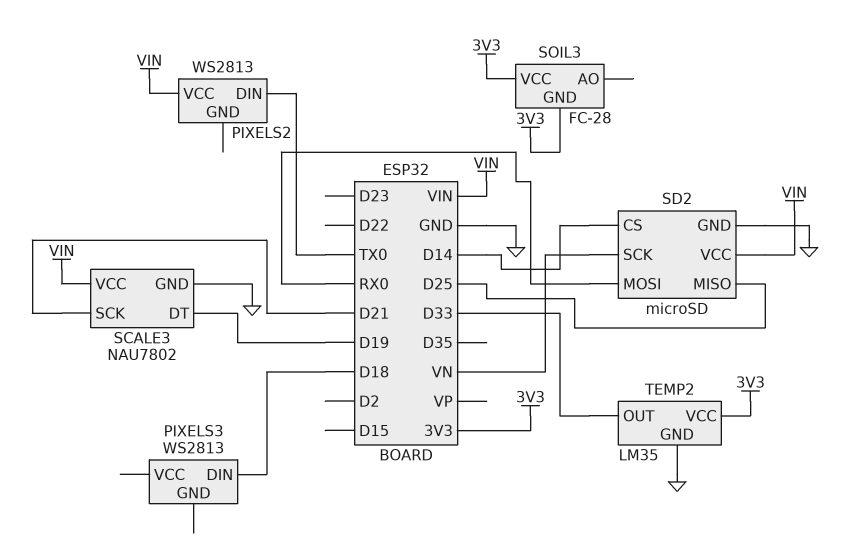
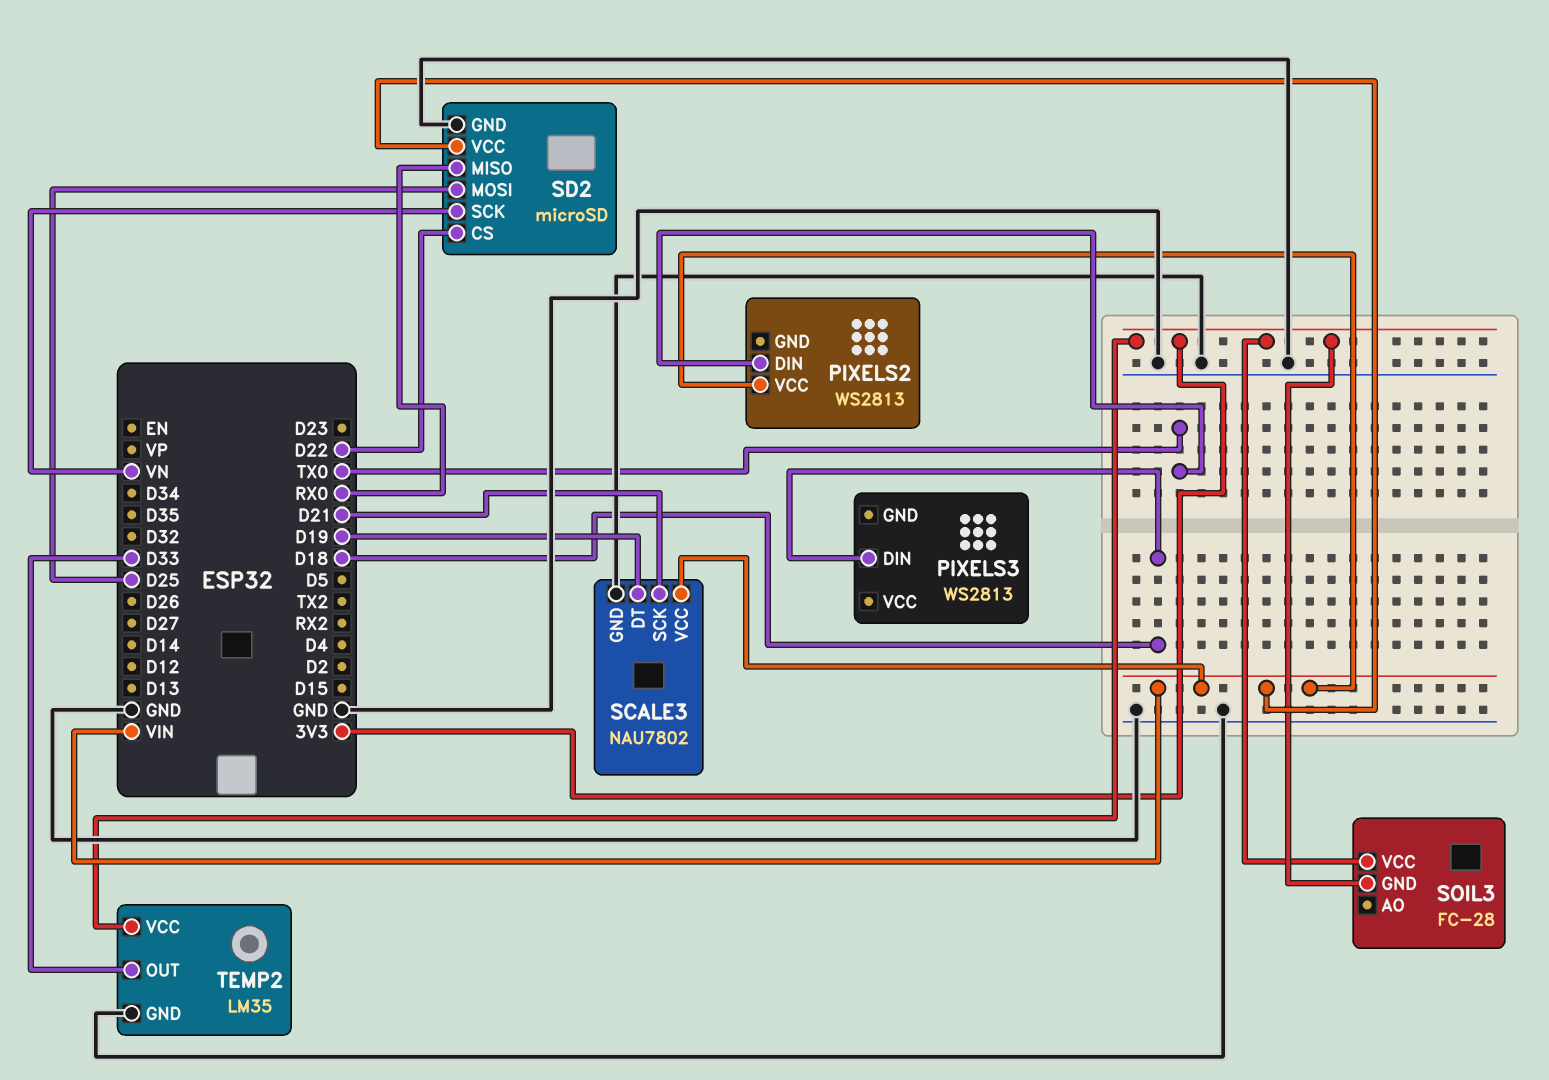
SD2 pin CS: D14 -> D22
SD2 pin MISO: D25 -> RX0
SD2 pin MOSI: RX0 -> D25

